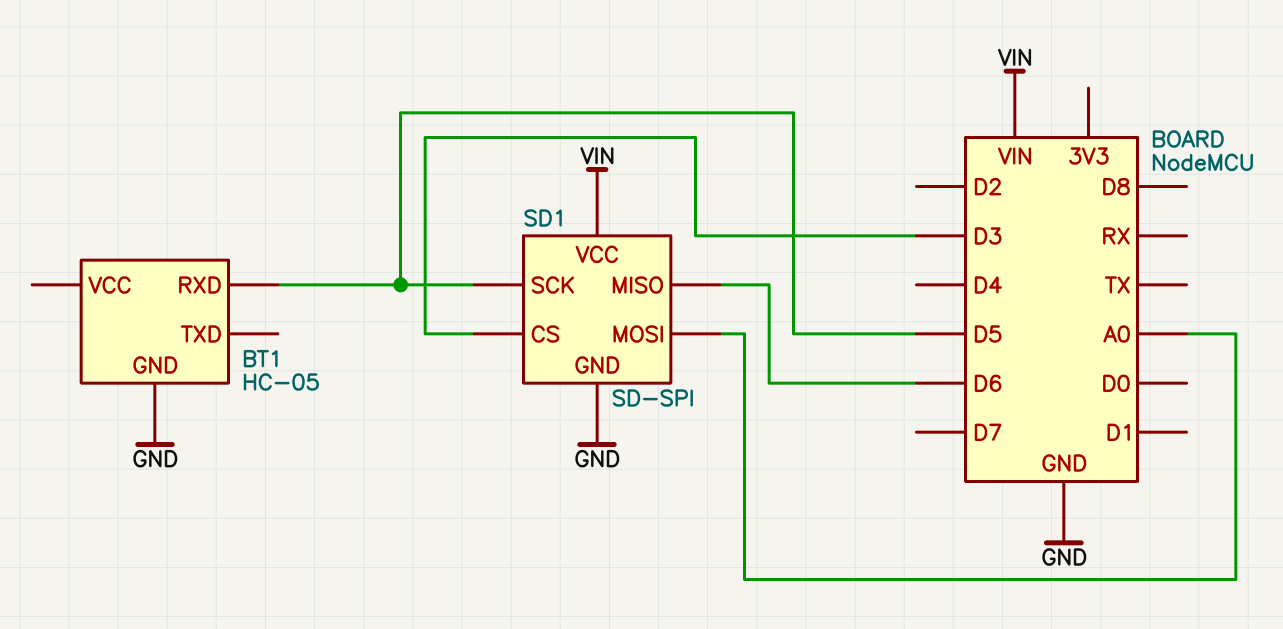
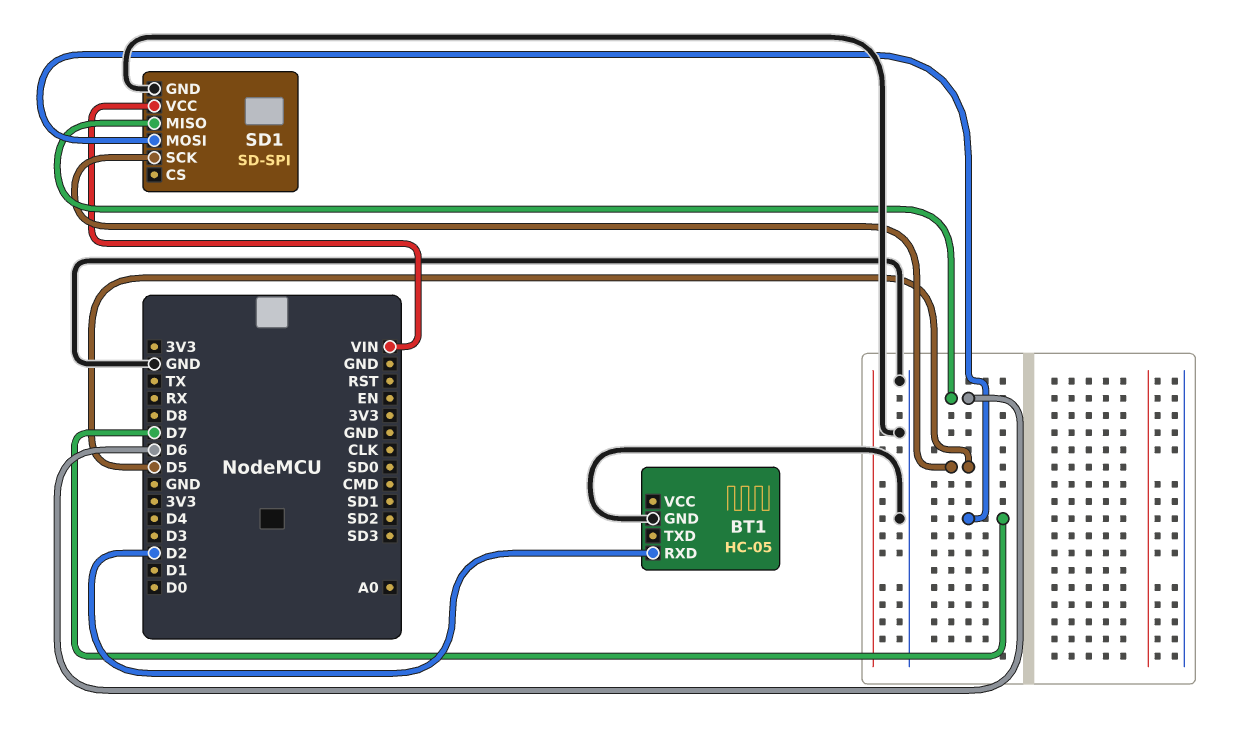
BT1 pin RXD: D5 -> D2
SD1 pin CS: D3 -> none
SD1 pin MOSI: A0 -> D7

